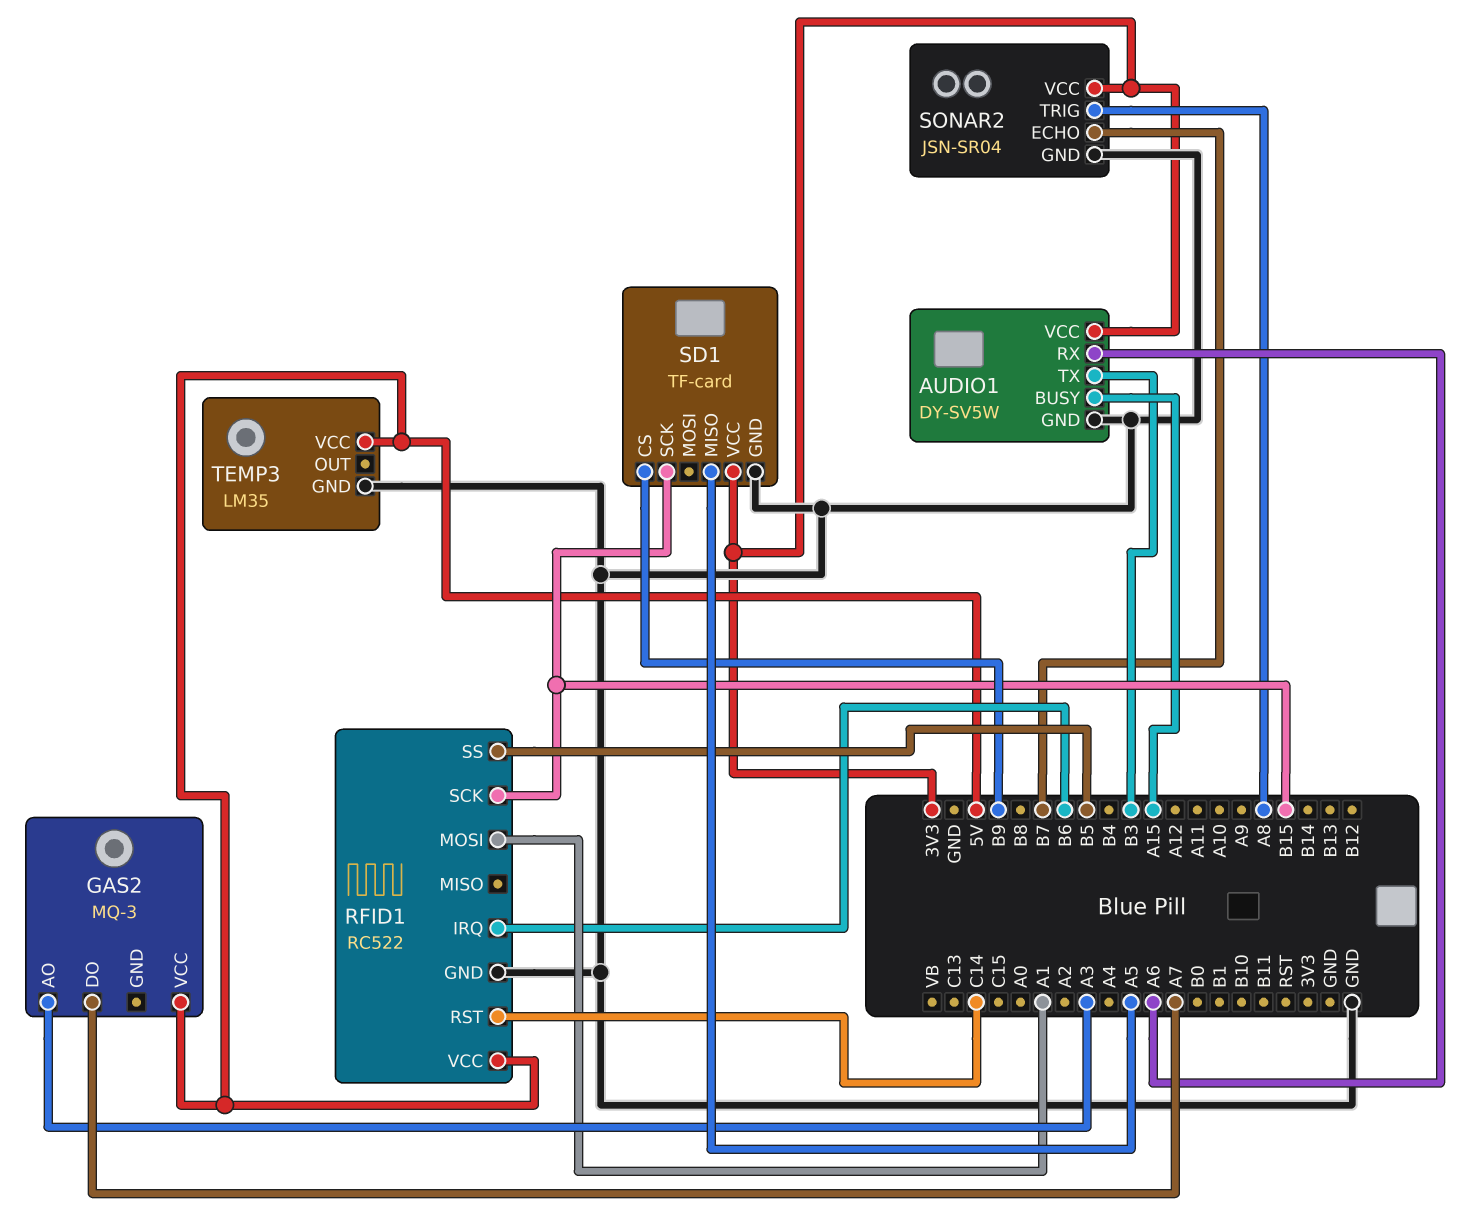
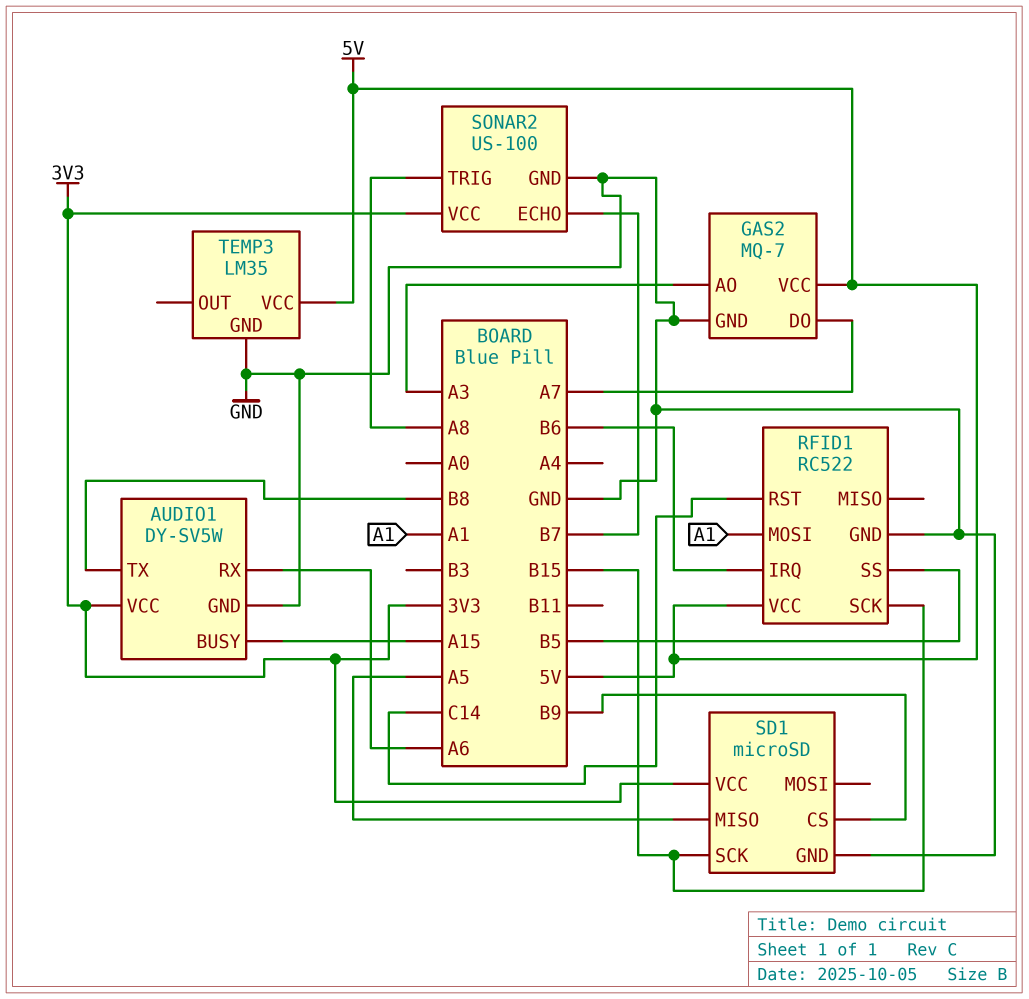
AUDIO1 pin TX: B3 -> B8
GAS2: MQ-3 -> MQ-7
GAS2 pin GND: none -> GND
SD1: TF-card -> microSD
SONAR2: JSN-SR04 -> US-100

